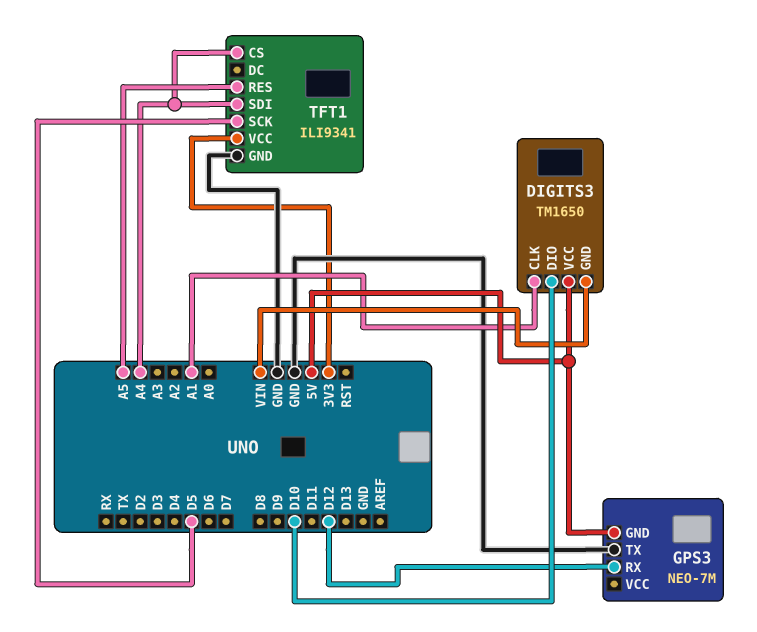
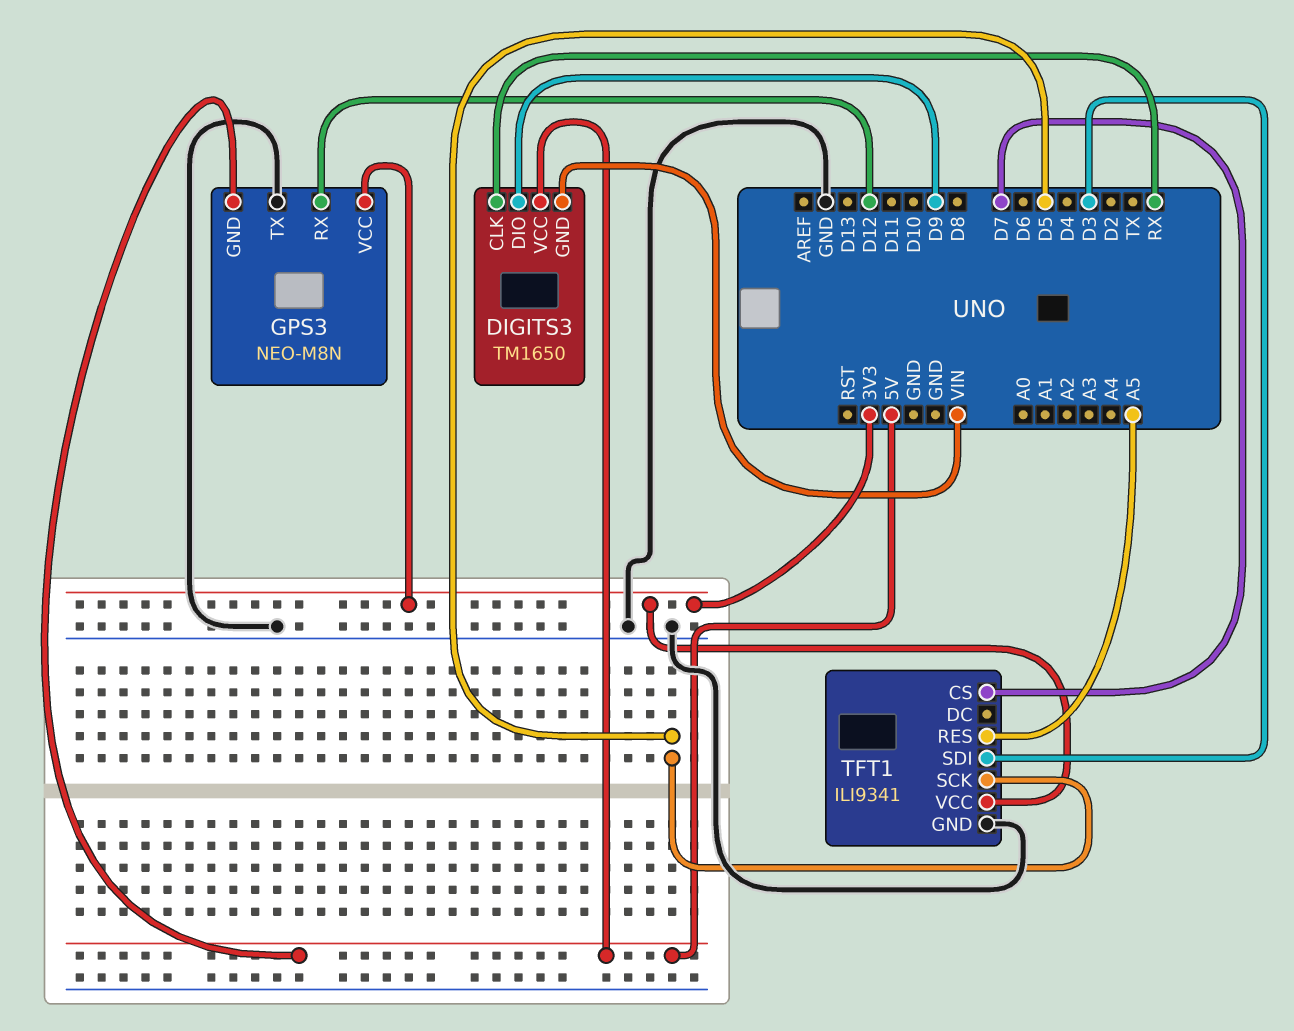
DIGITS3 pin CLK: A1 -> RX
DIGITS3 pin DIO: D10 -> D9
GPS3: NEO-7M -> NEO-M8N
GPS3 pin VCC: none -> 3V3
TFT1 pin CS: A4 -> D7
TFT1 pin SDI: A4 -> D3

